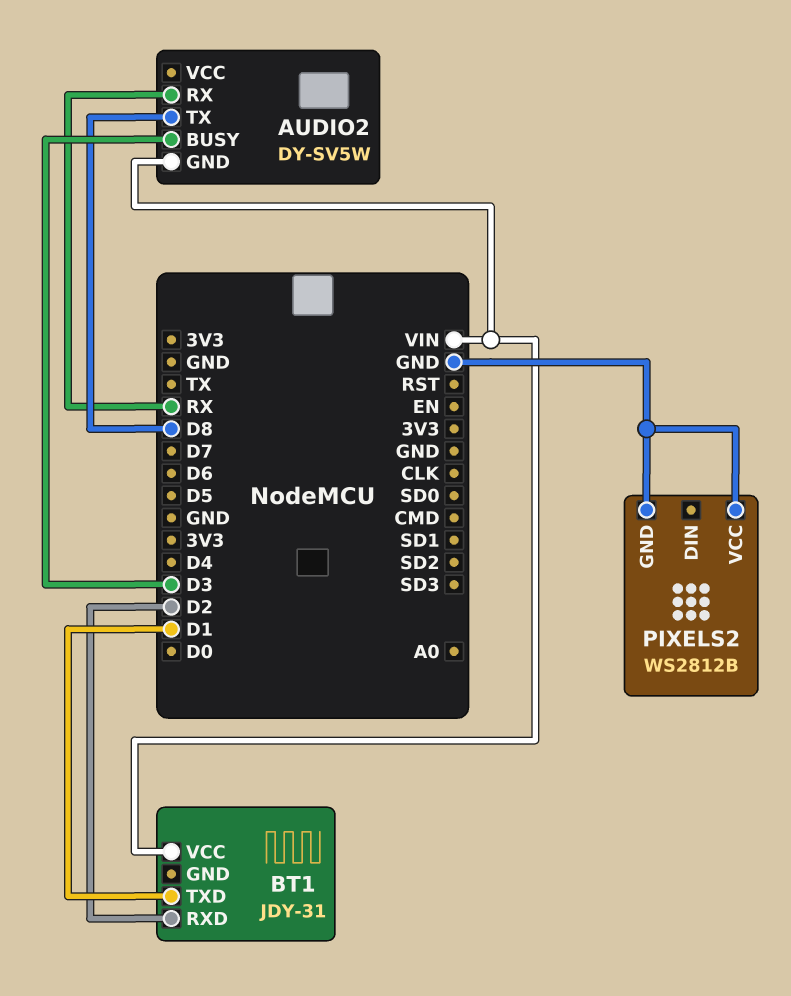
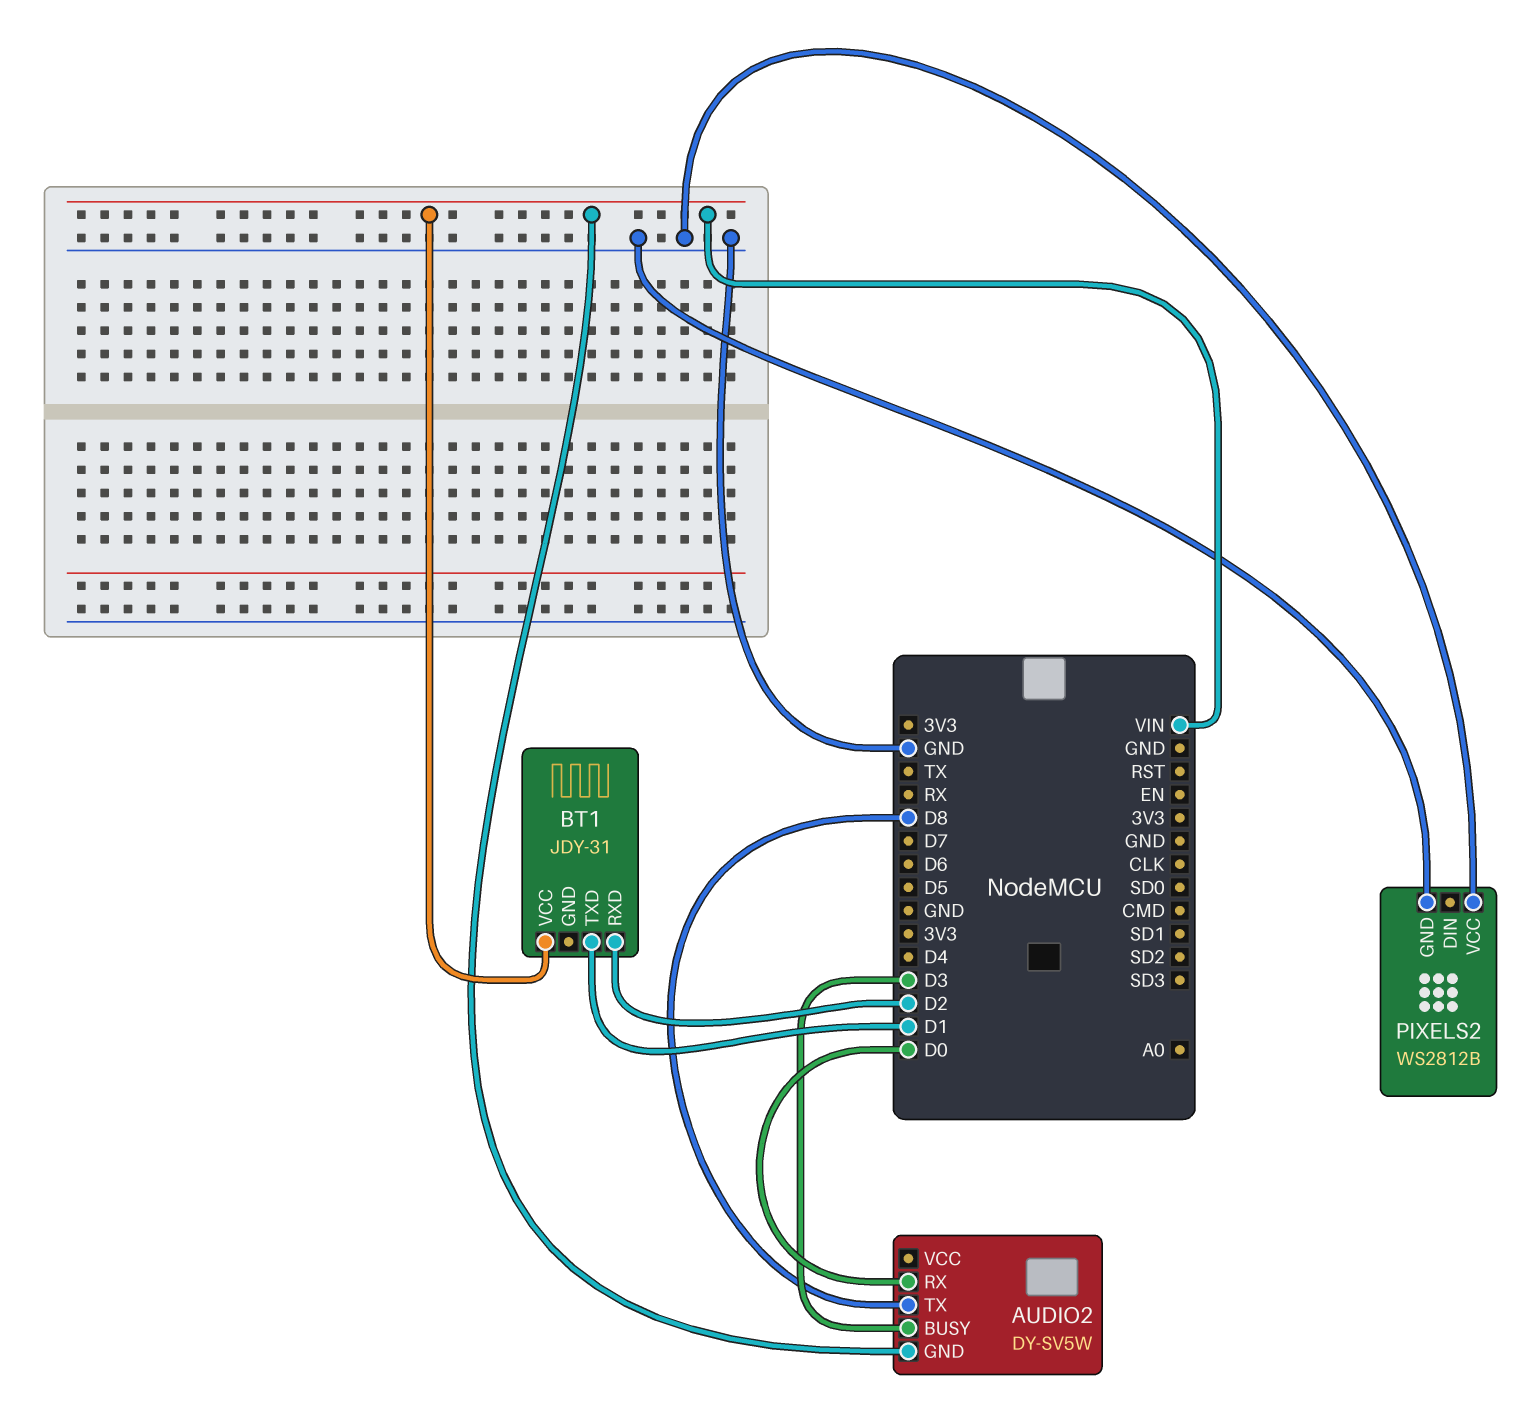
AUDIO2 pin RX: RX -> D0

